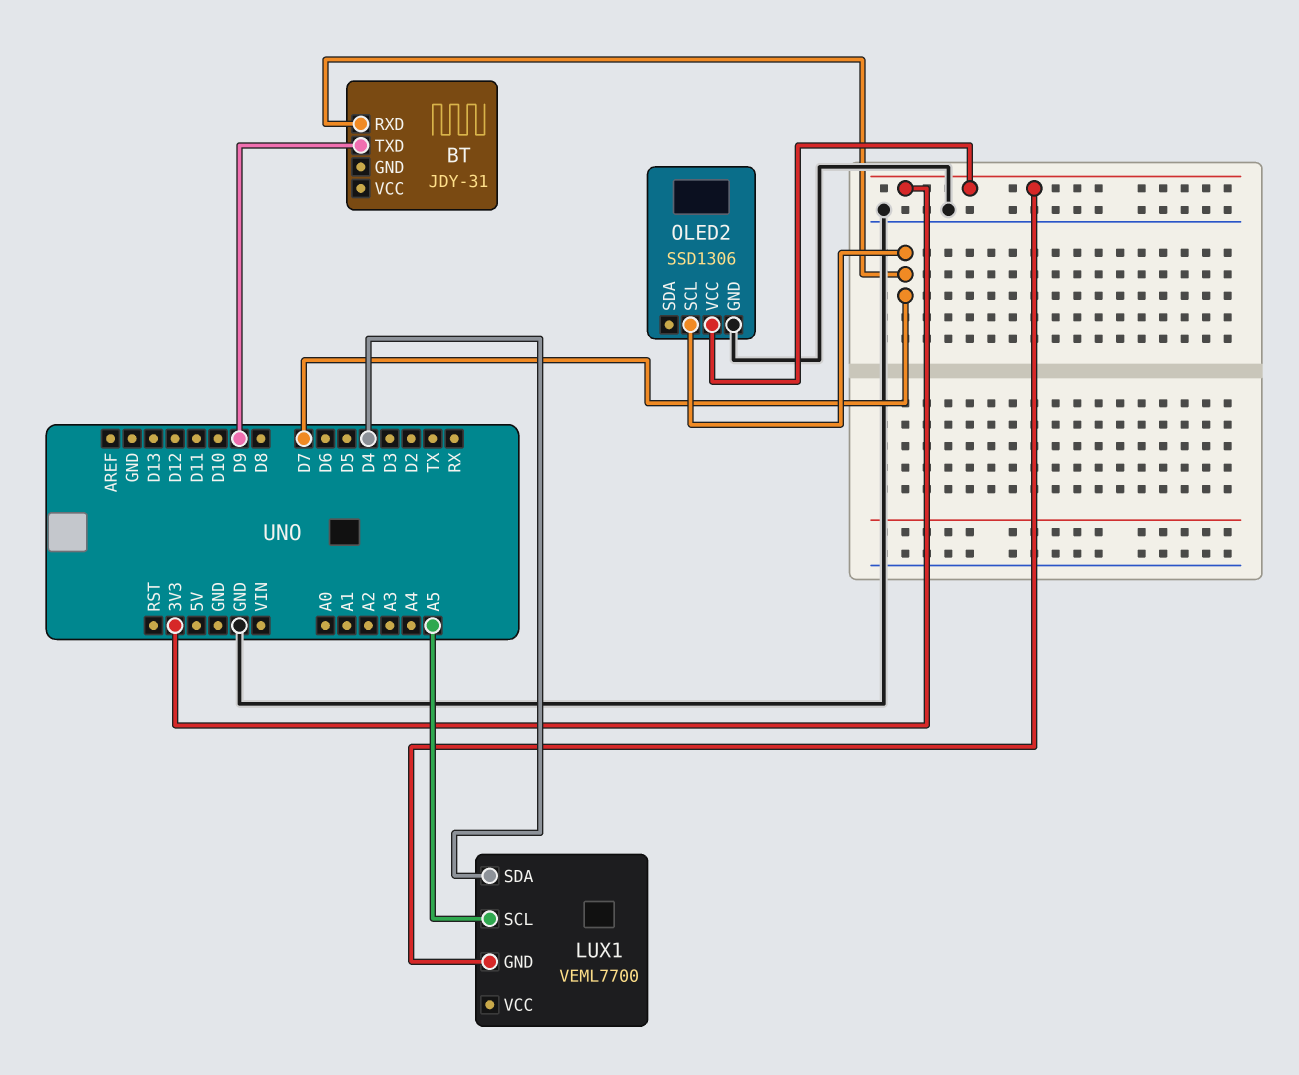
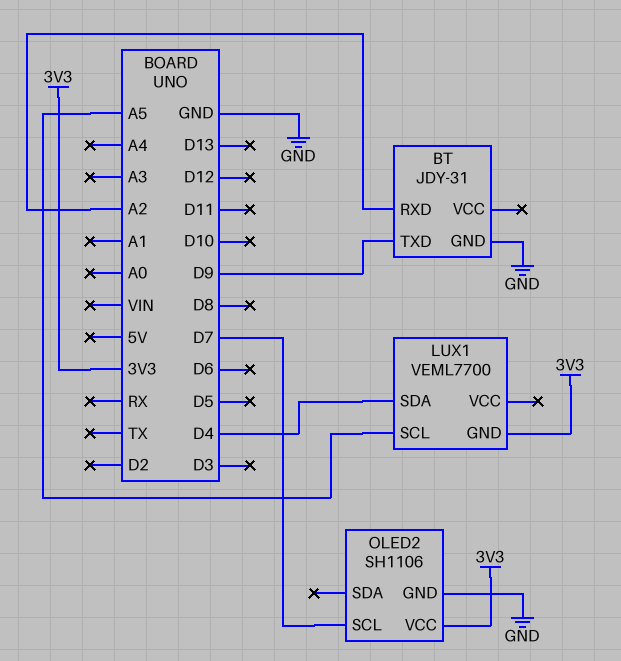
BT pin GND: none -> GND
BT pin RXD: D7 -> A2
OLED2: SSD1306 -> SH1106

